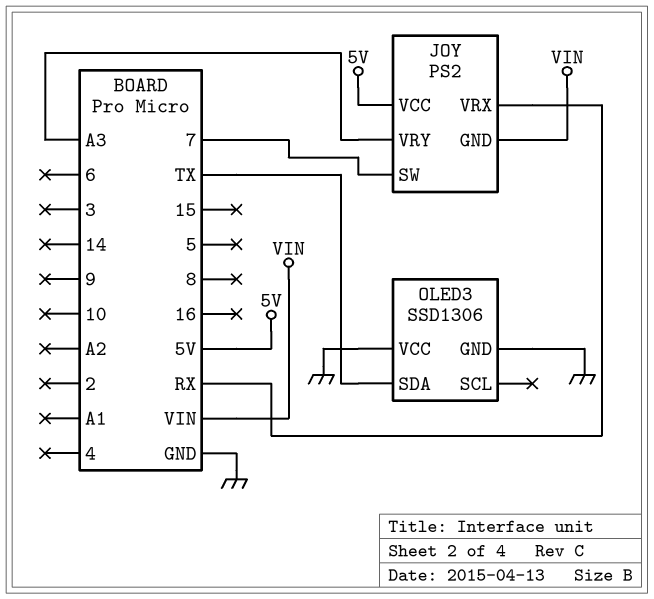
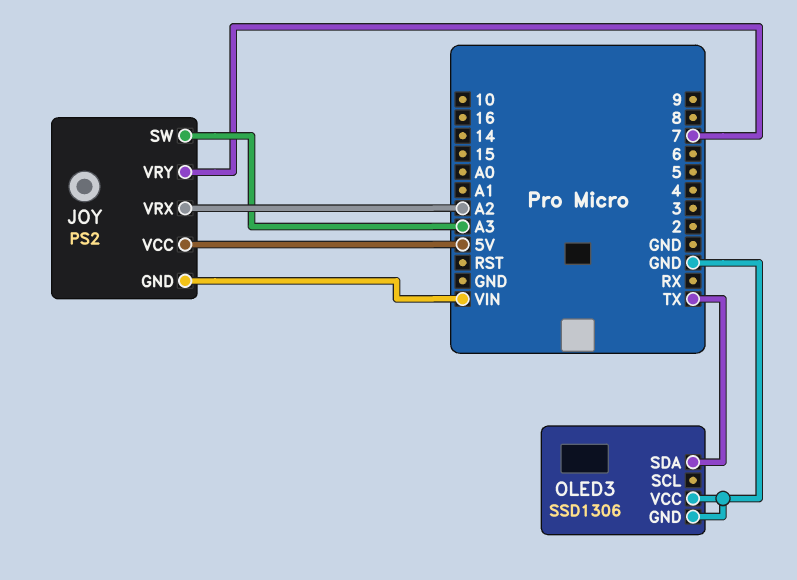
JOY pin SW: 7 -> A3
JOY pin VRX: RX -> A2
JOY pin VRY: A3 -> 7

